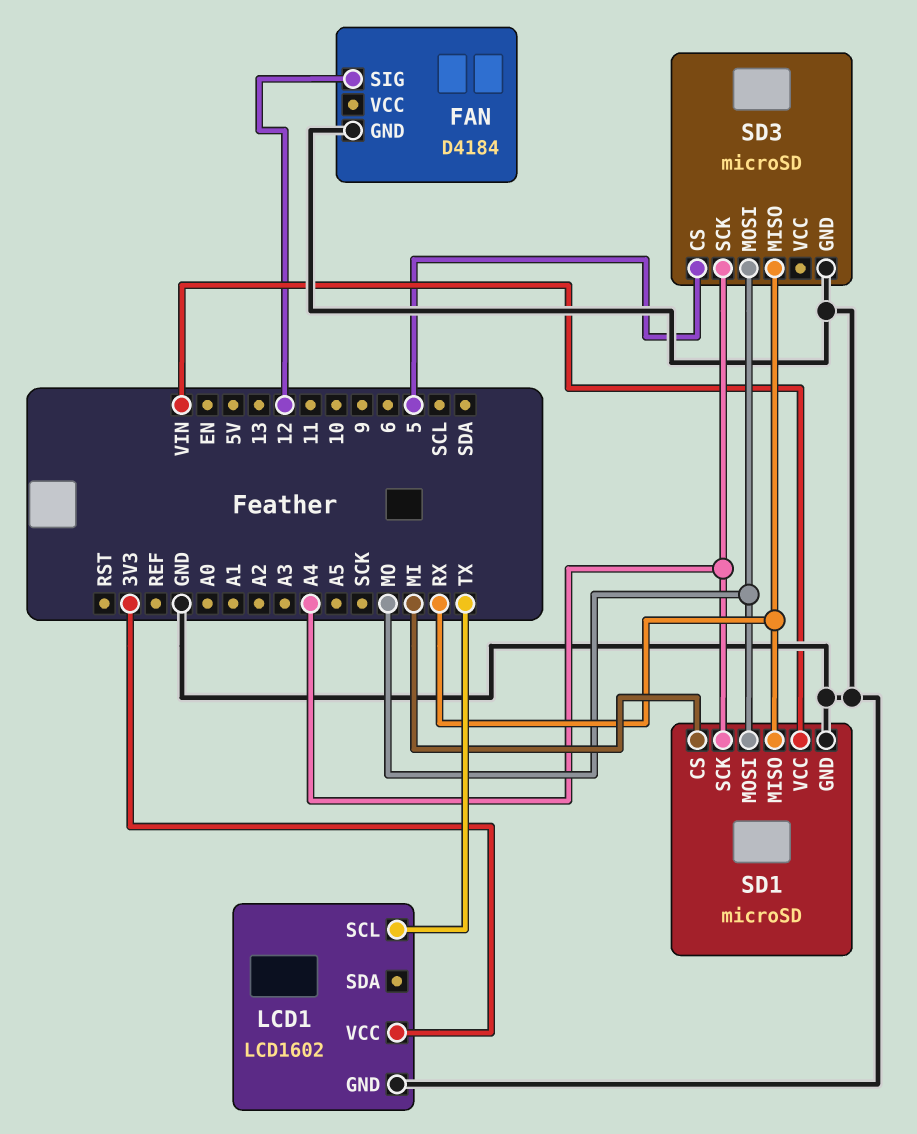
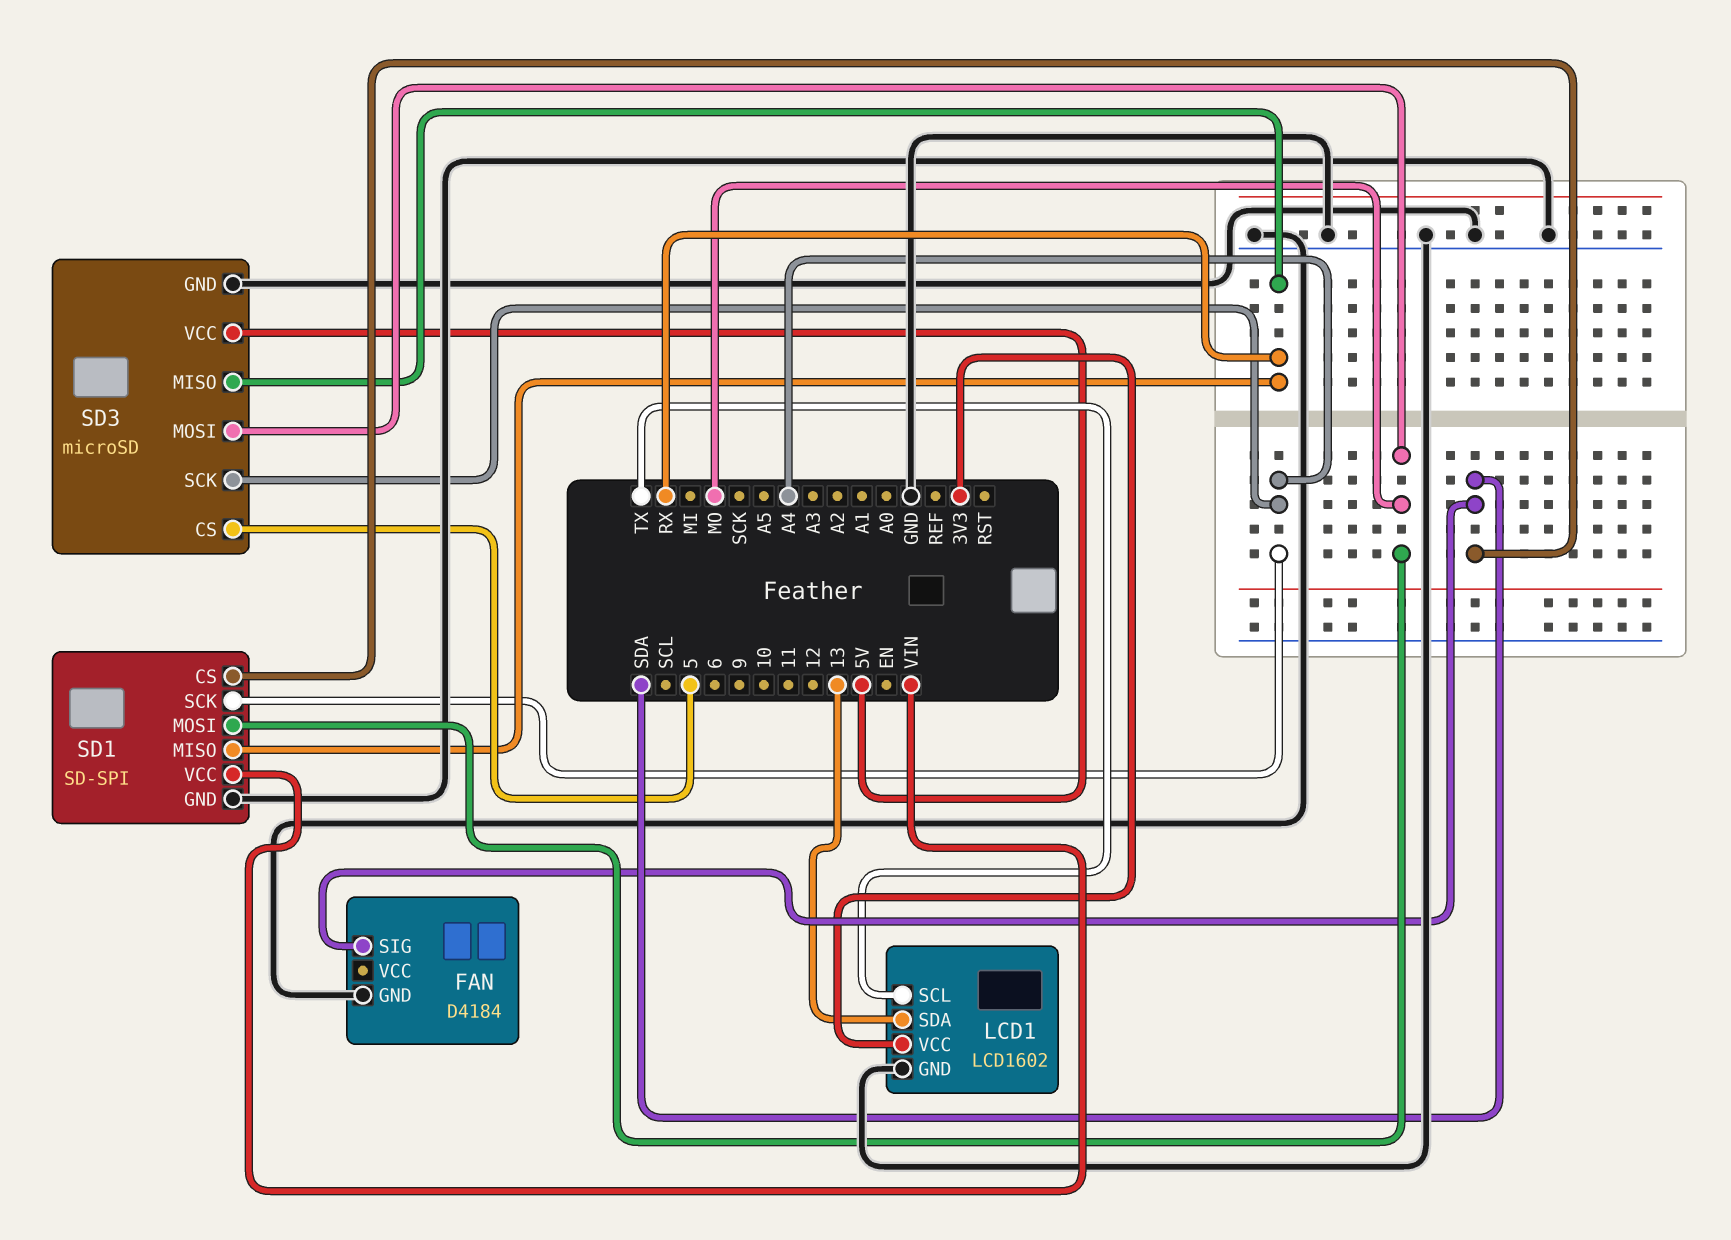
FAN pin SIG: 12 -> SDA
LCD1 pin SDA: none -> 13
SD1: microSD -> SD-SPI
SD1 pin CS: MI -> SDA
SD3 pin VCC: none -> 5V

